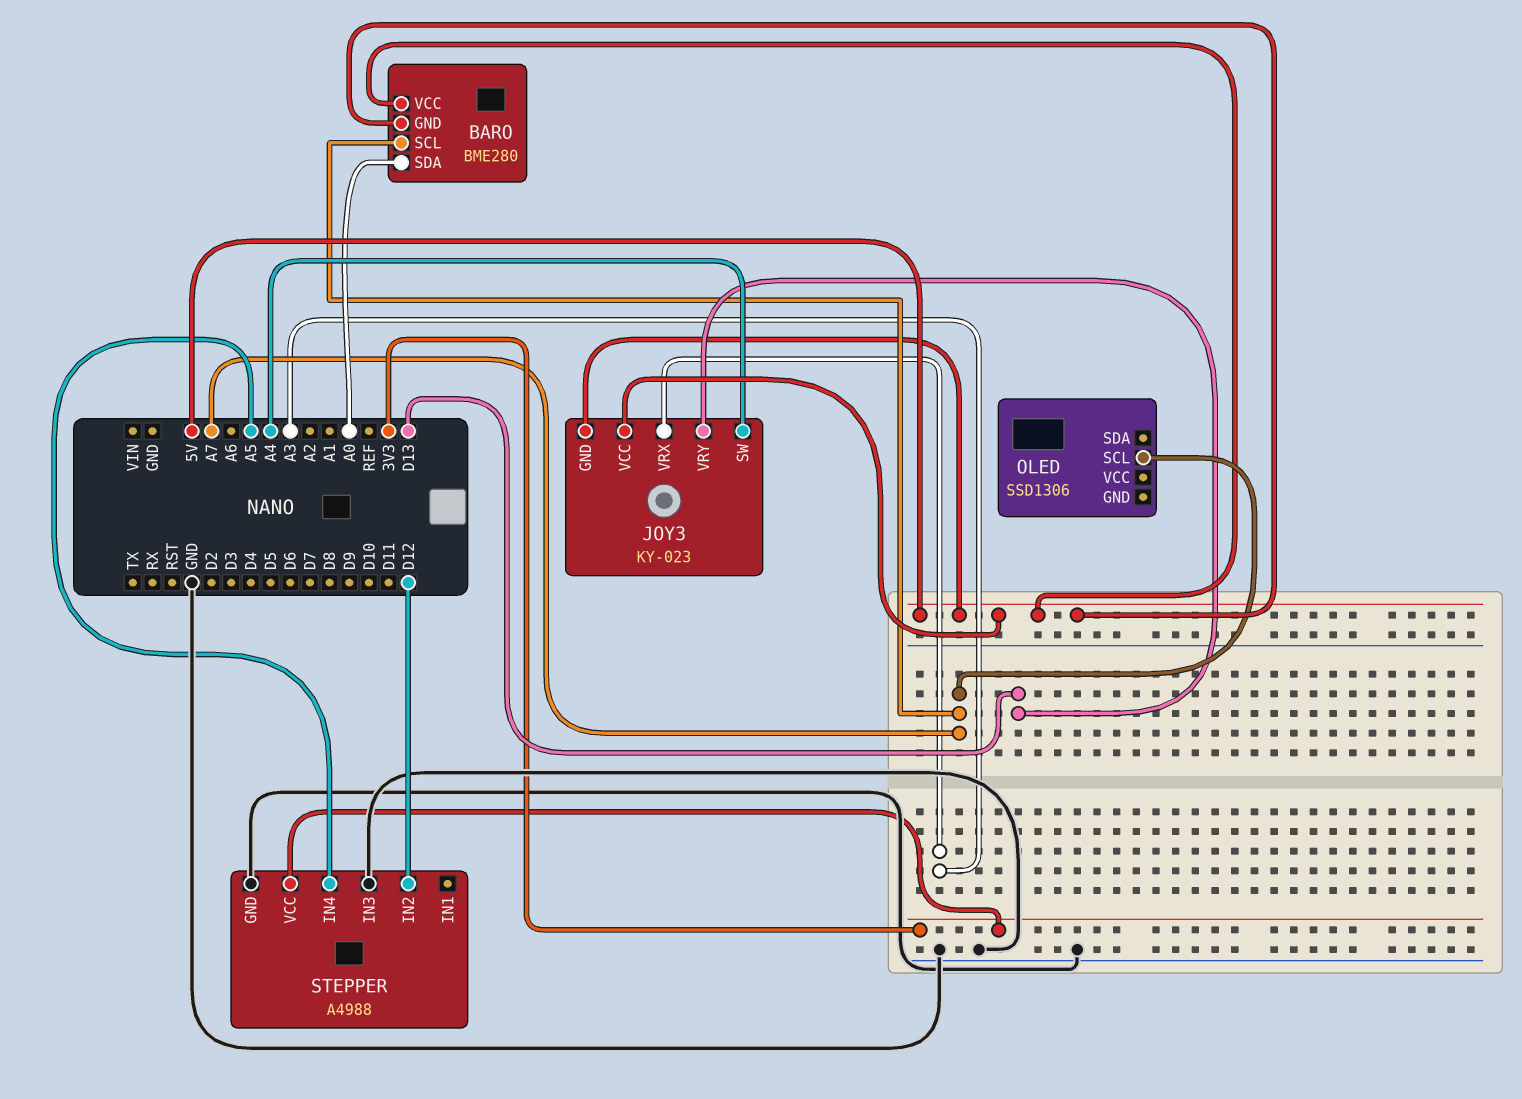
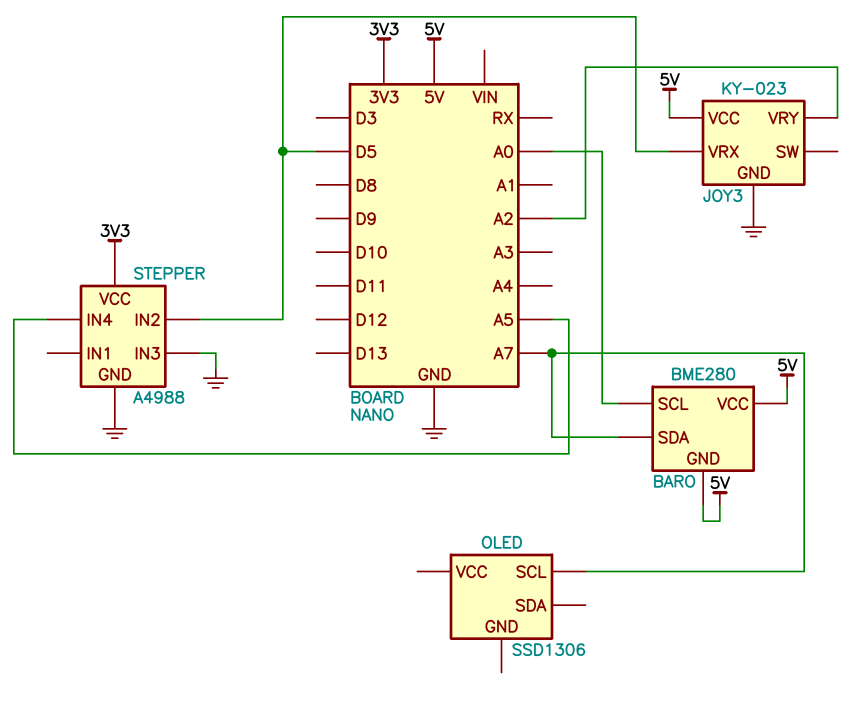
BARO pin SCL: A7 -> A0
BARO pin SDA: A0 -> A7
JOY3 pin GND: 5V -> GND
JOY3 pin SW: A4 -> none
JOY3 pin VRX: A3 -> D5
JOY3 pin VRY: D13 -> A2
STEPPER pin IN2: D12 -> D5

